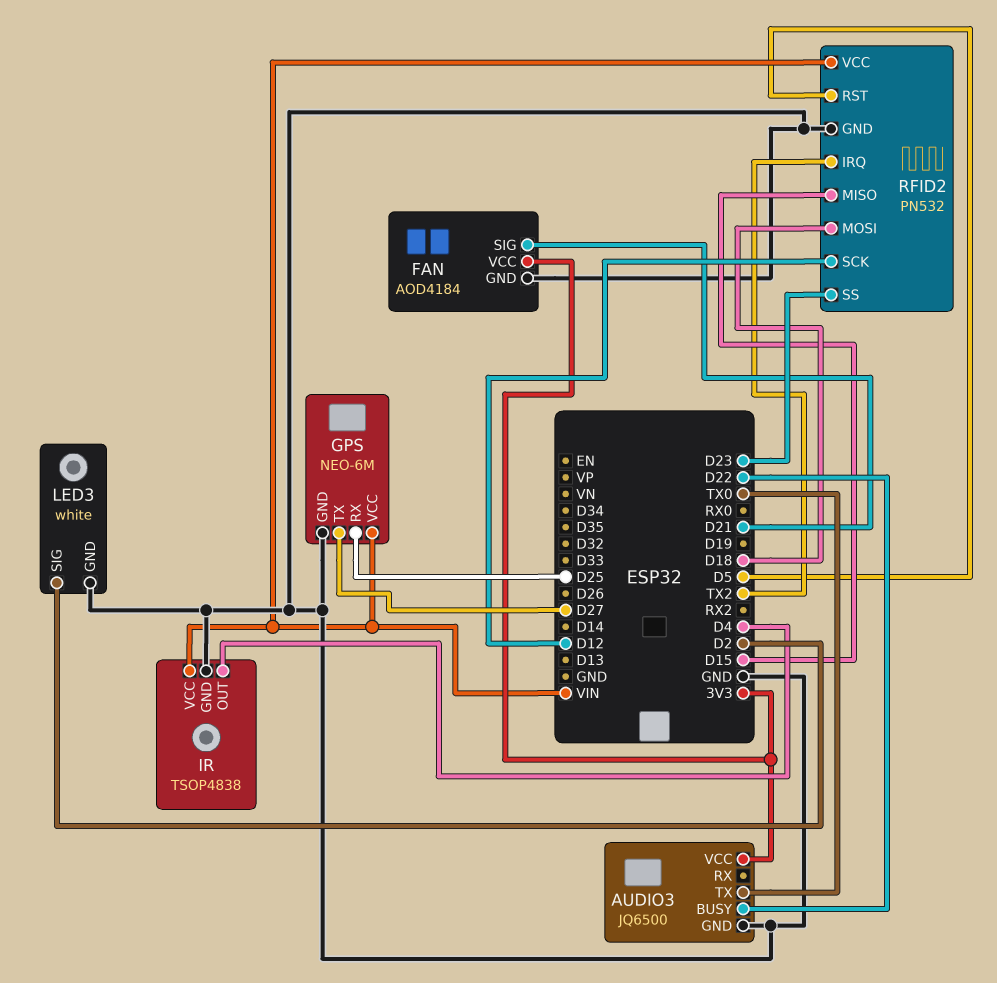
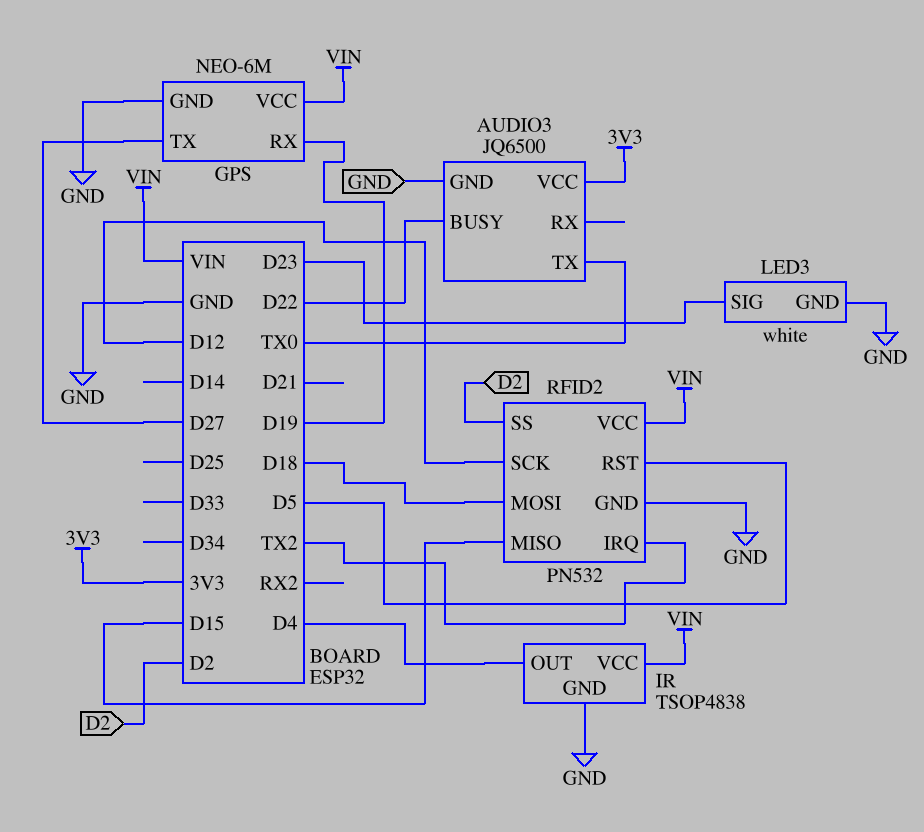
FAN: AOD4184 -> none
FAN pin GND: GND -> none
FAN pin SIG: D21 -> none
FAN pin VCC: 3V3 -> none
GPS pin RX: D25 -> D19
LED3 pin SIG: D2 -> D23
RFID2 pin SS: D23 -> D2

